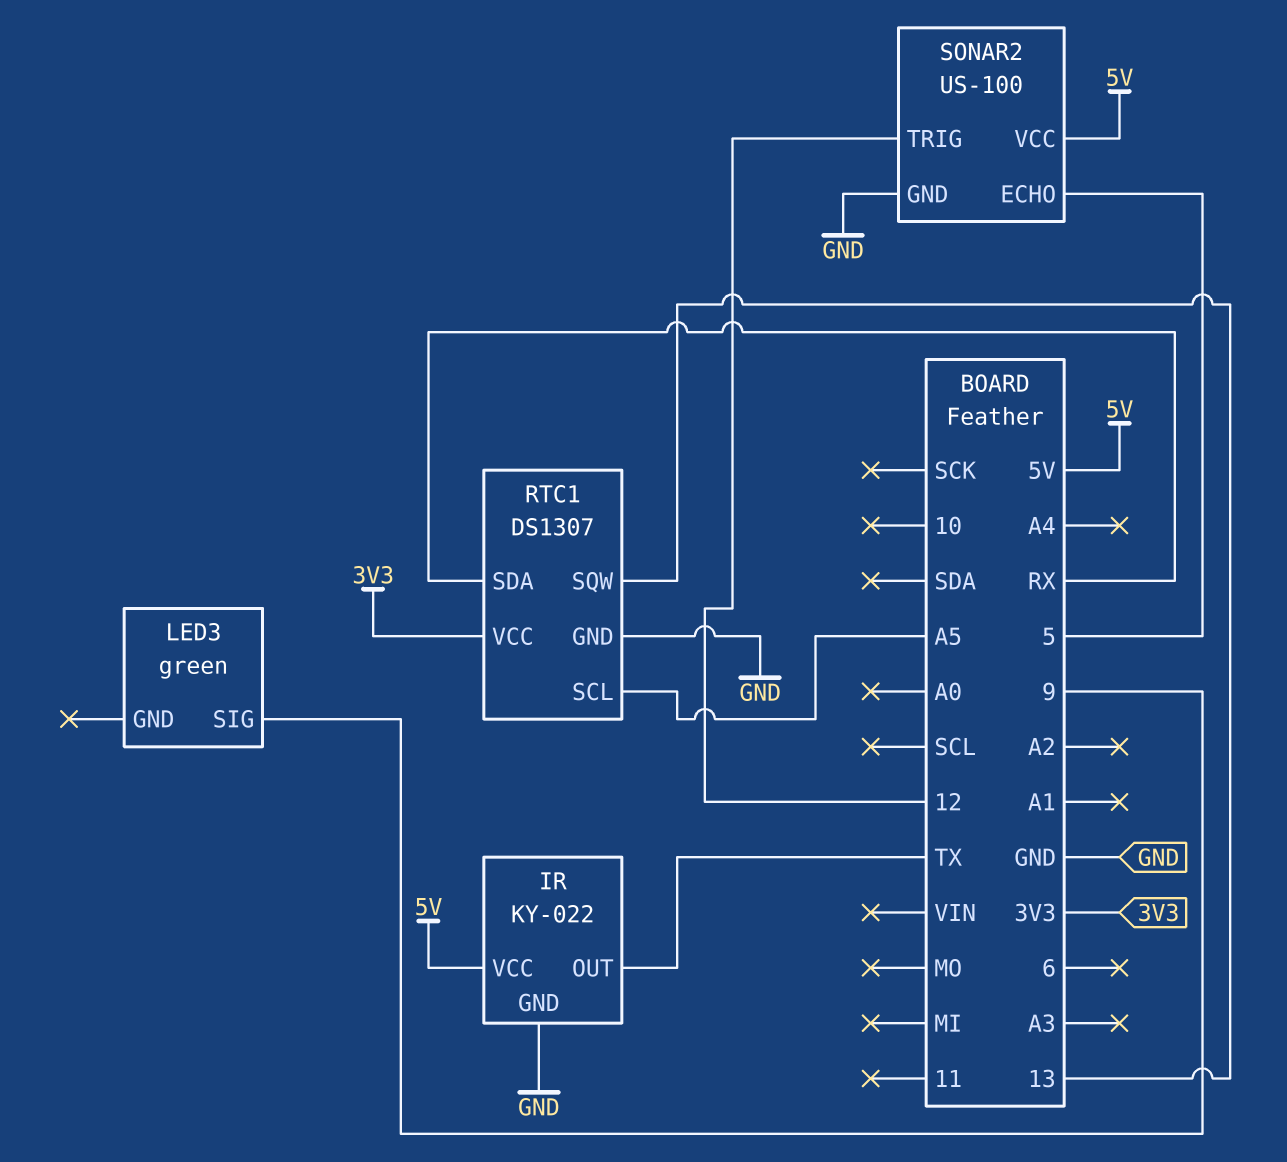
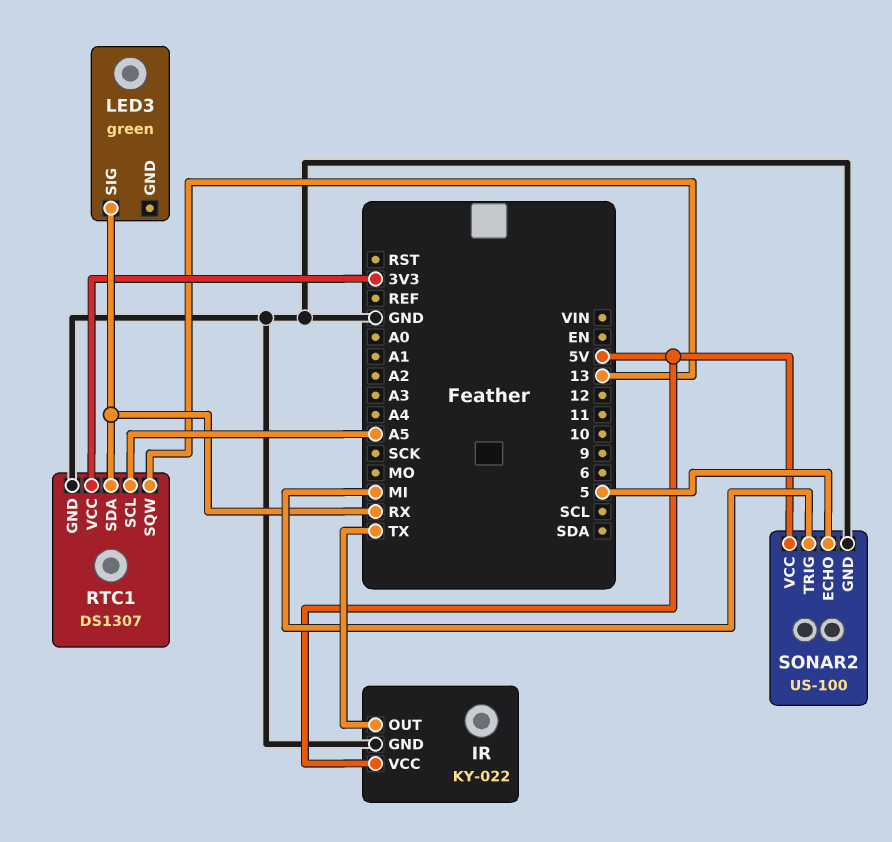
LED3 pin SIG: 9 -> RX
SONAR2 pin TRIG: 12 -> MI

